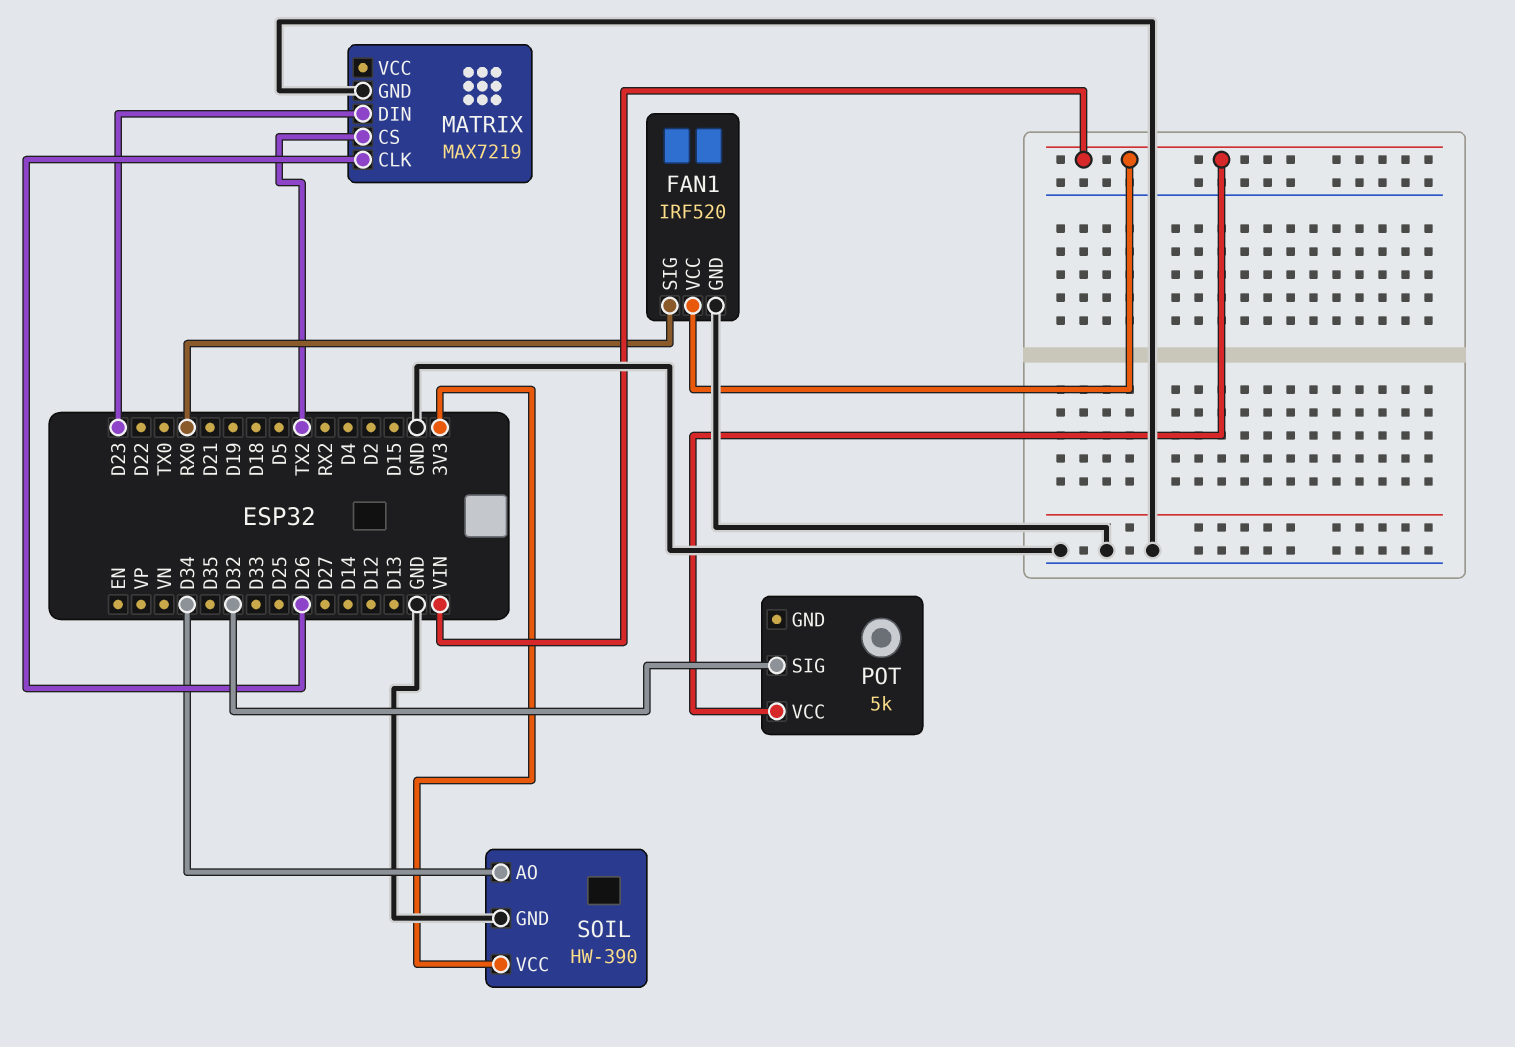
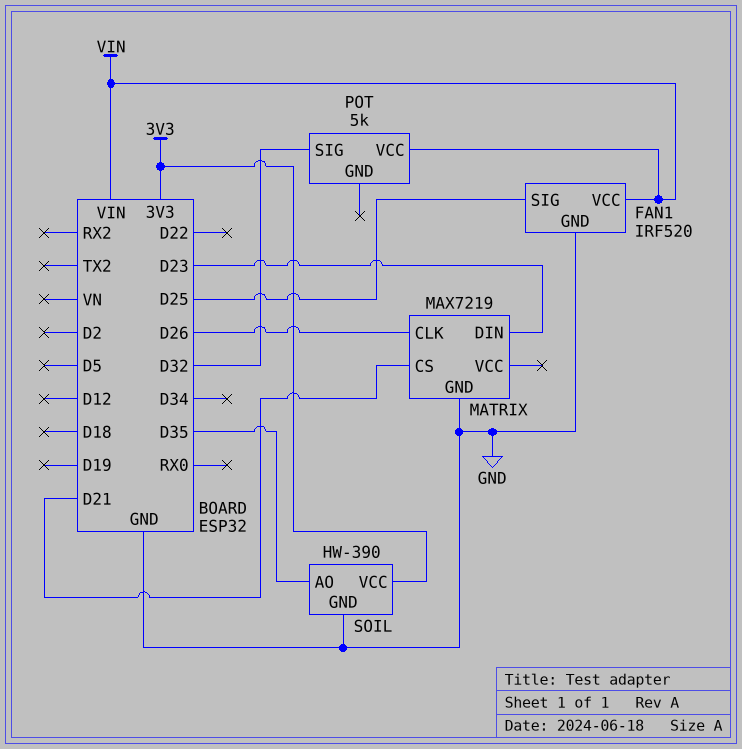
FAN1 pin SIG: RX0 -> D25
MATRIX pin CS: TX2 -> D21
SOIL pin AO: D34 -> D35

